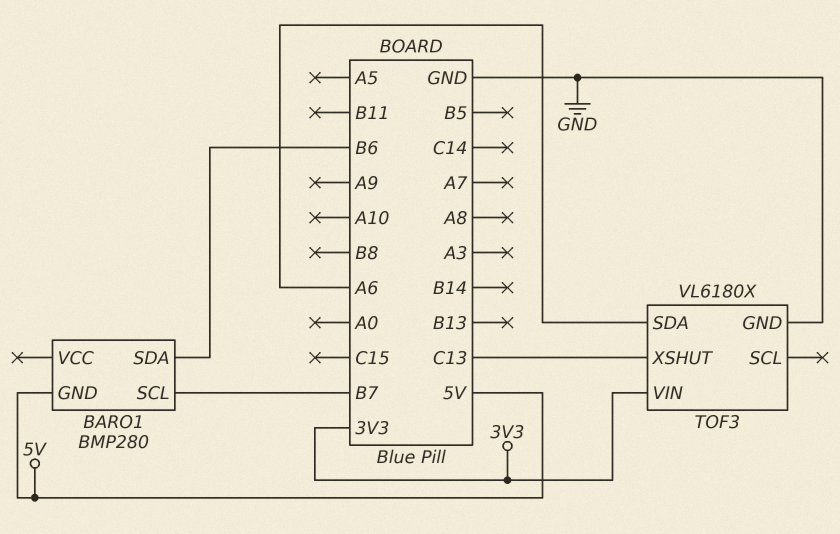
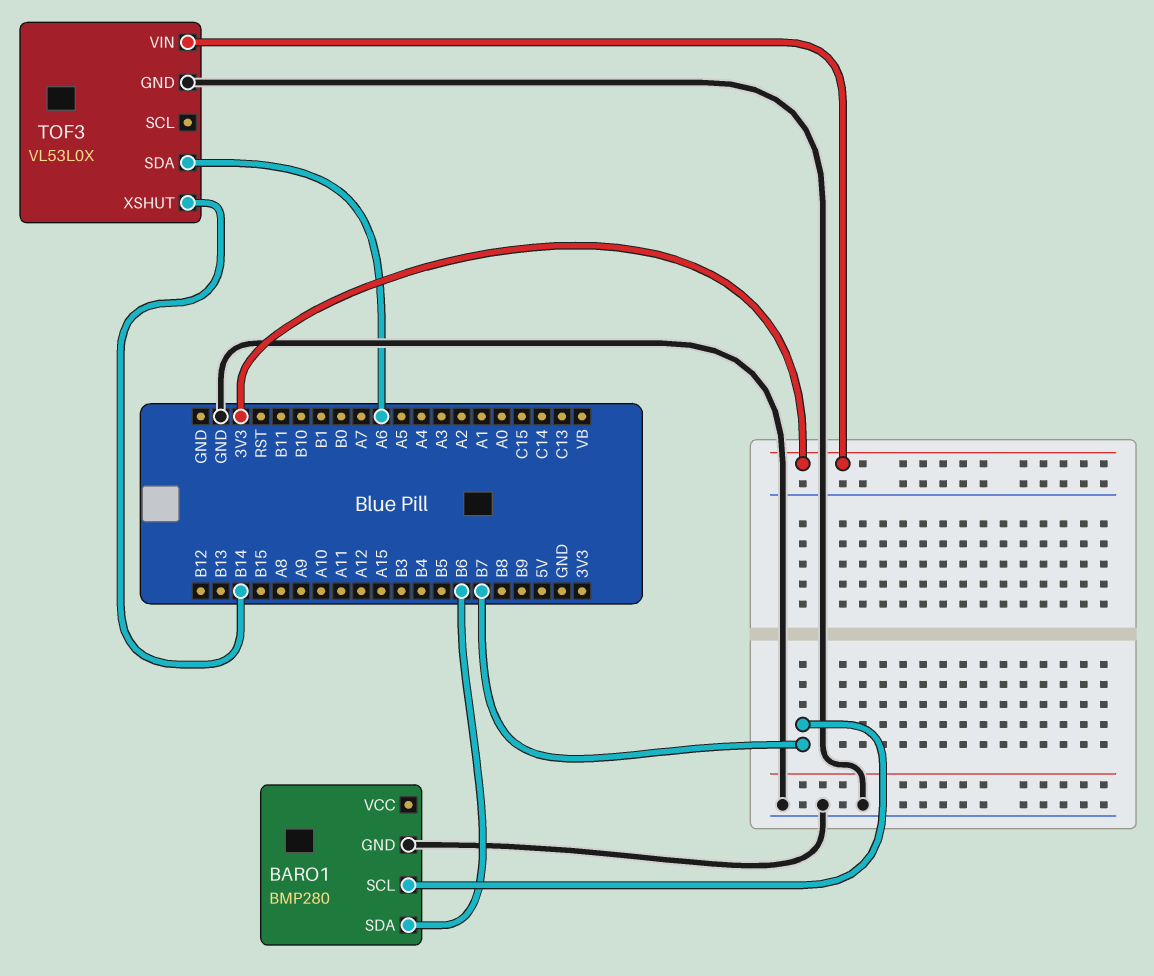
BARO1 pin GND: 5V -> GND
TOF3: VL6180X -> VL53L0X
TOF3 pin XSHUT: C13 -> B14

